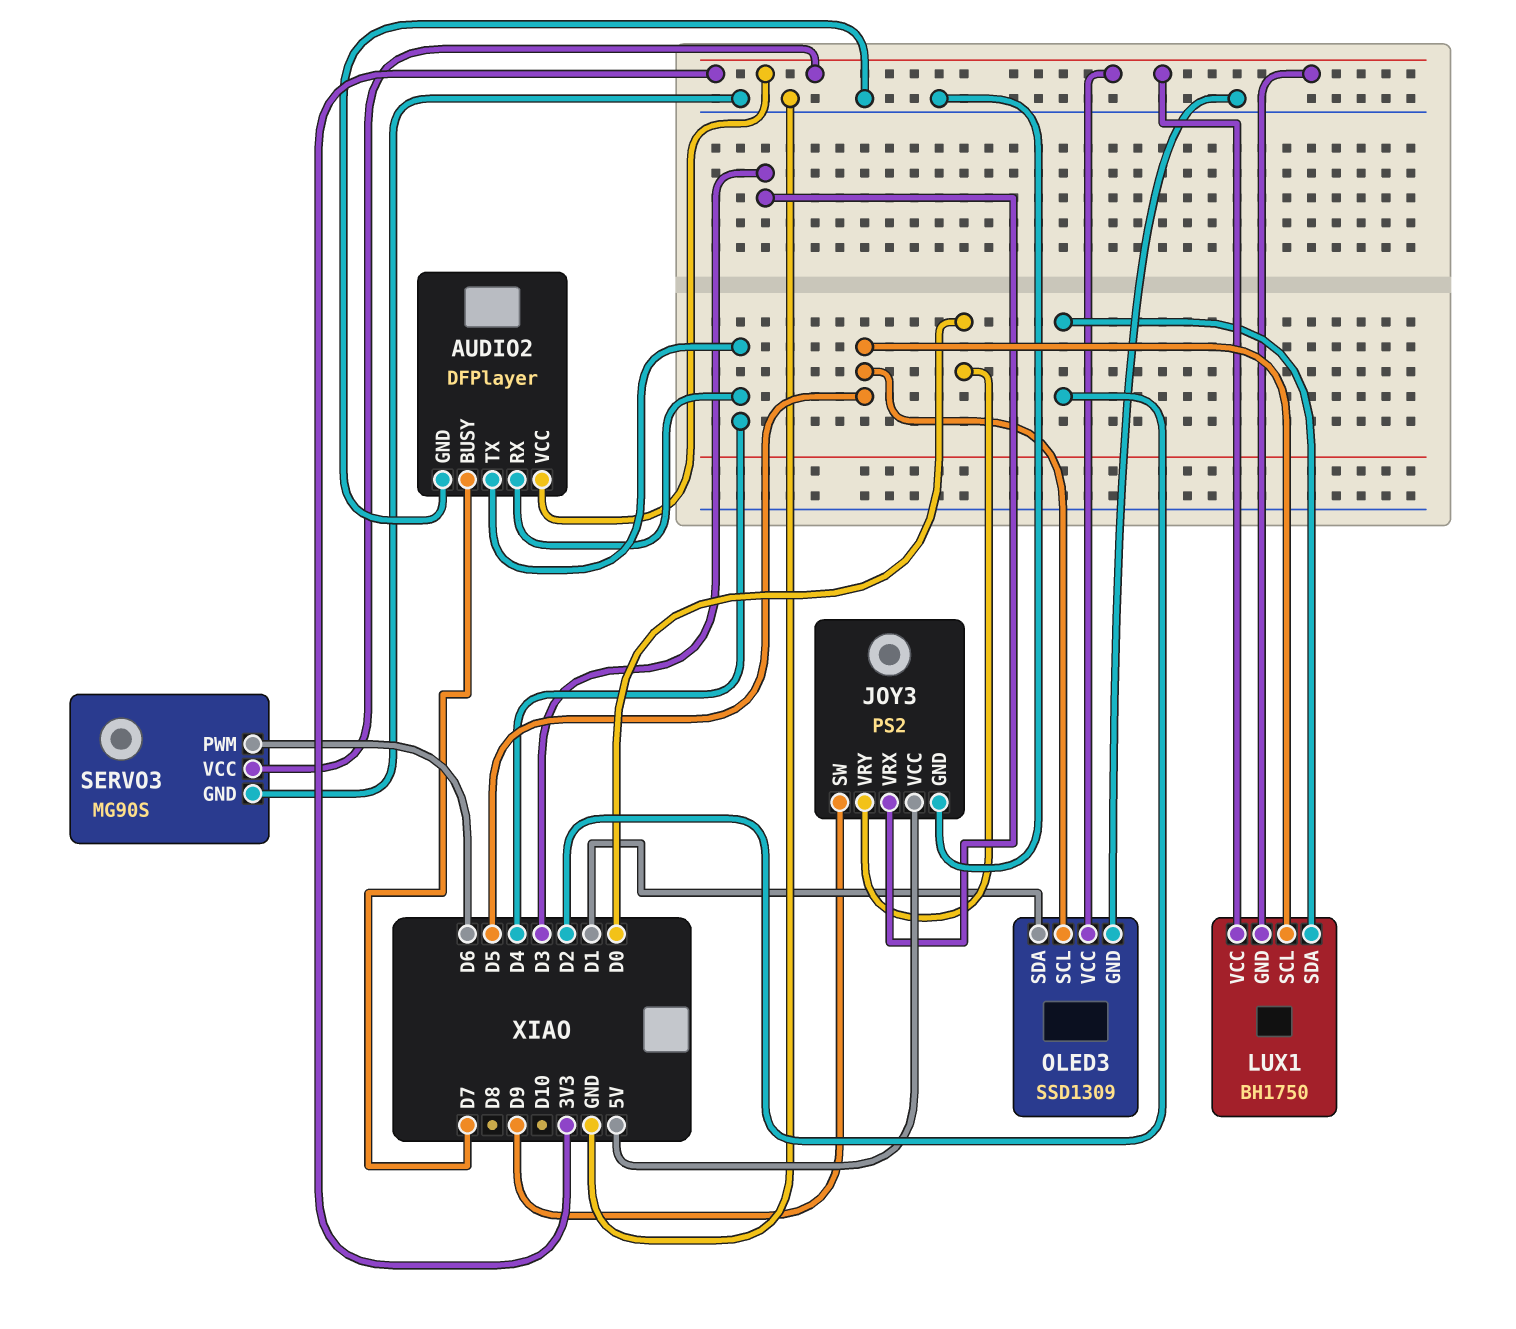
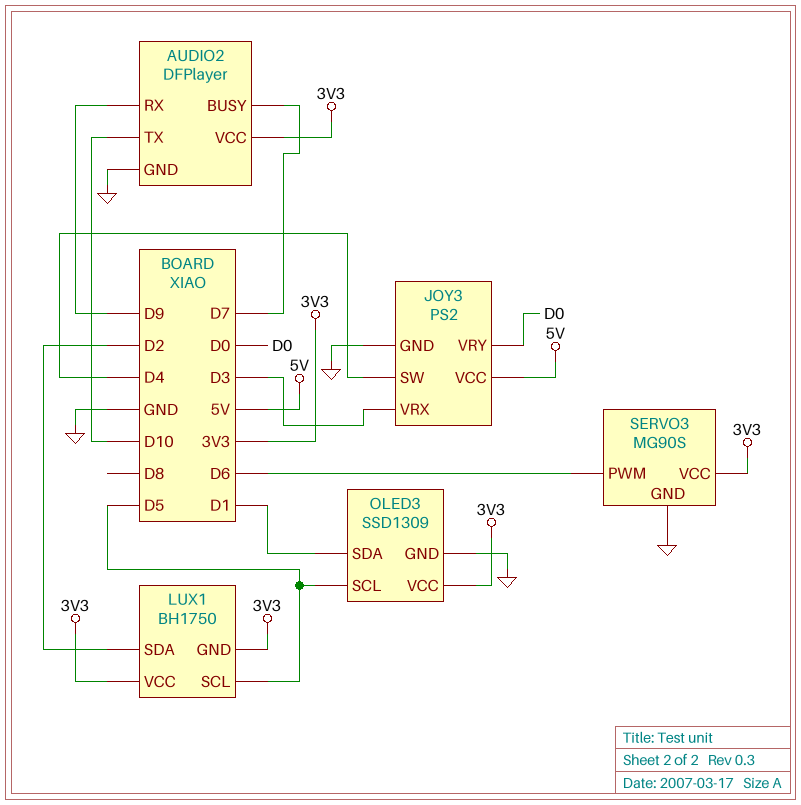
AUDIO2 pin RX: D4 -> D9
AUDIO2 pin TX: D4 -> D10
JOY3 pin SW: D9 -> D4

